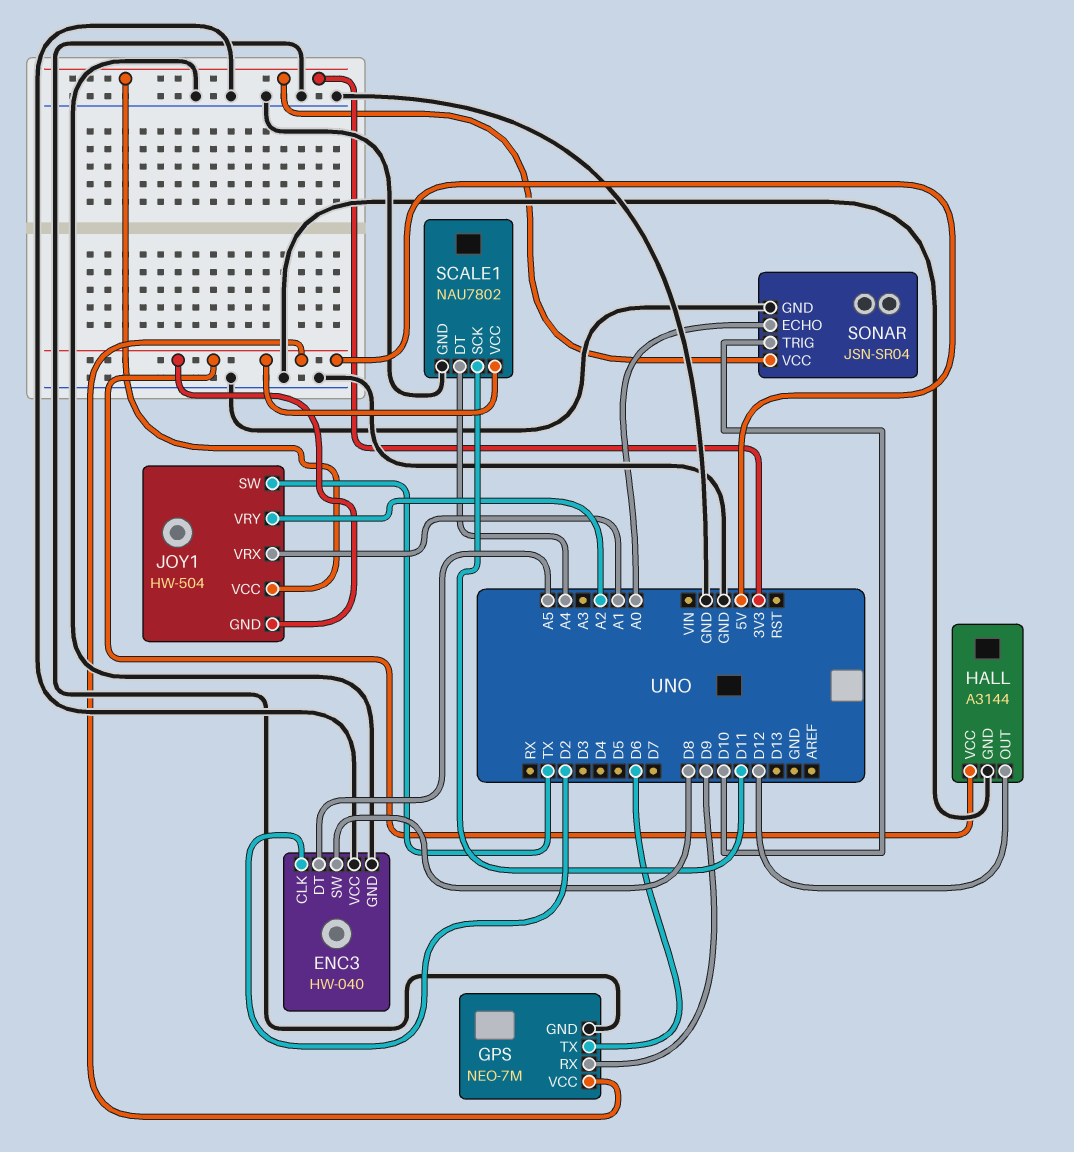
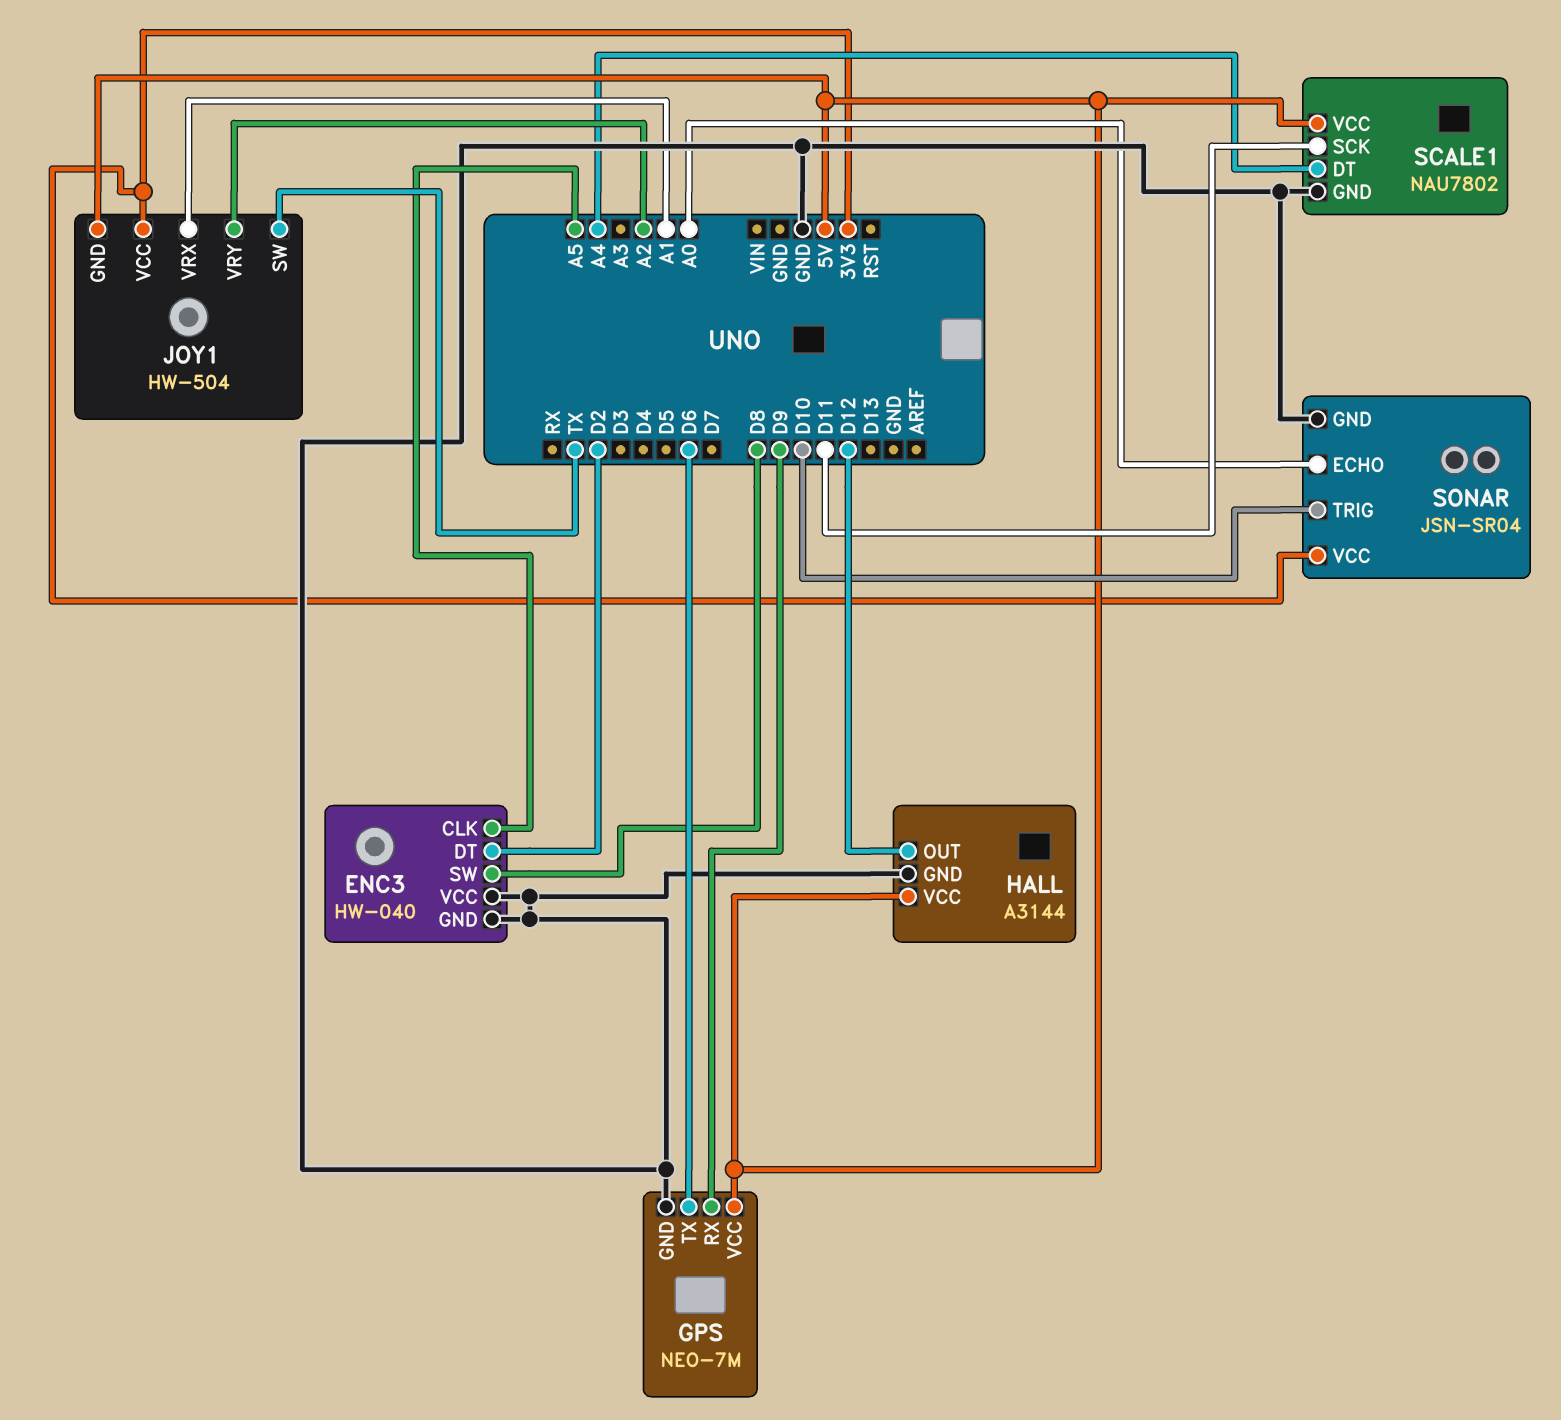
ENC3 pin CLK: D2 -> A5
ENC3 pin DT: A5 -> D2

